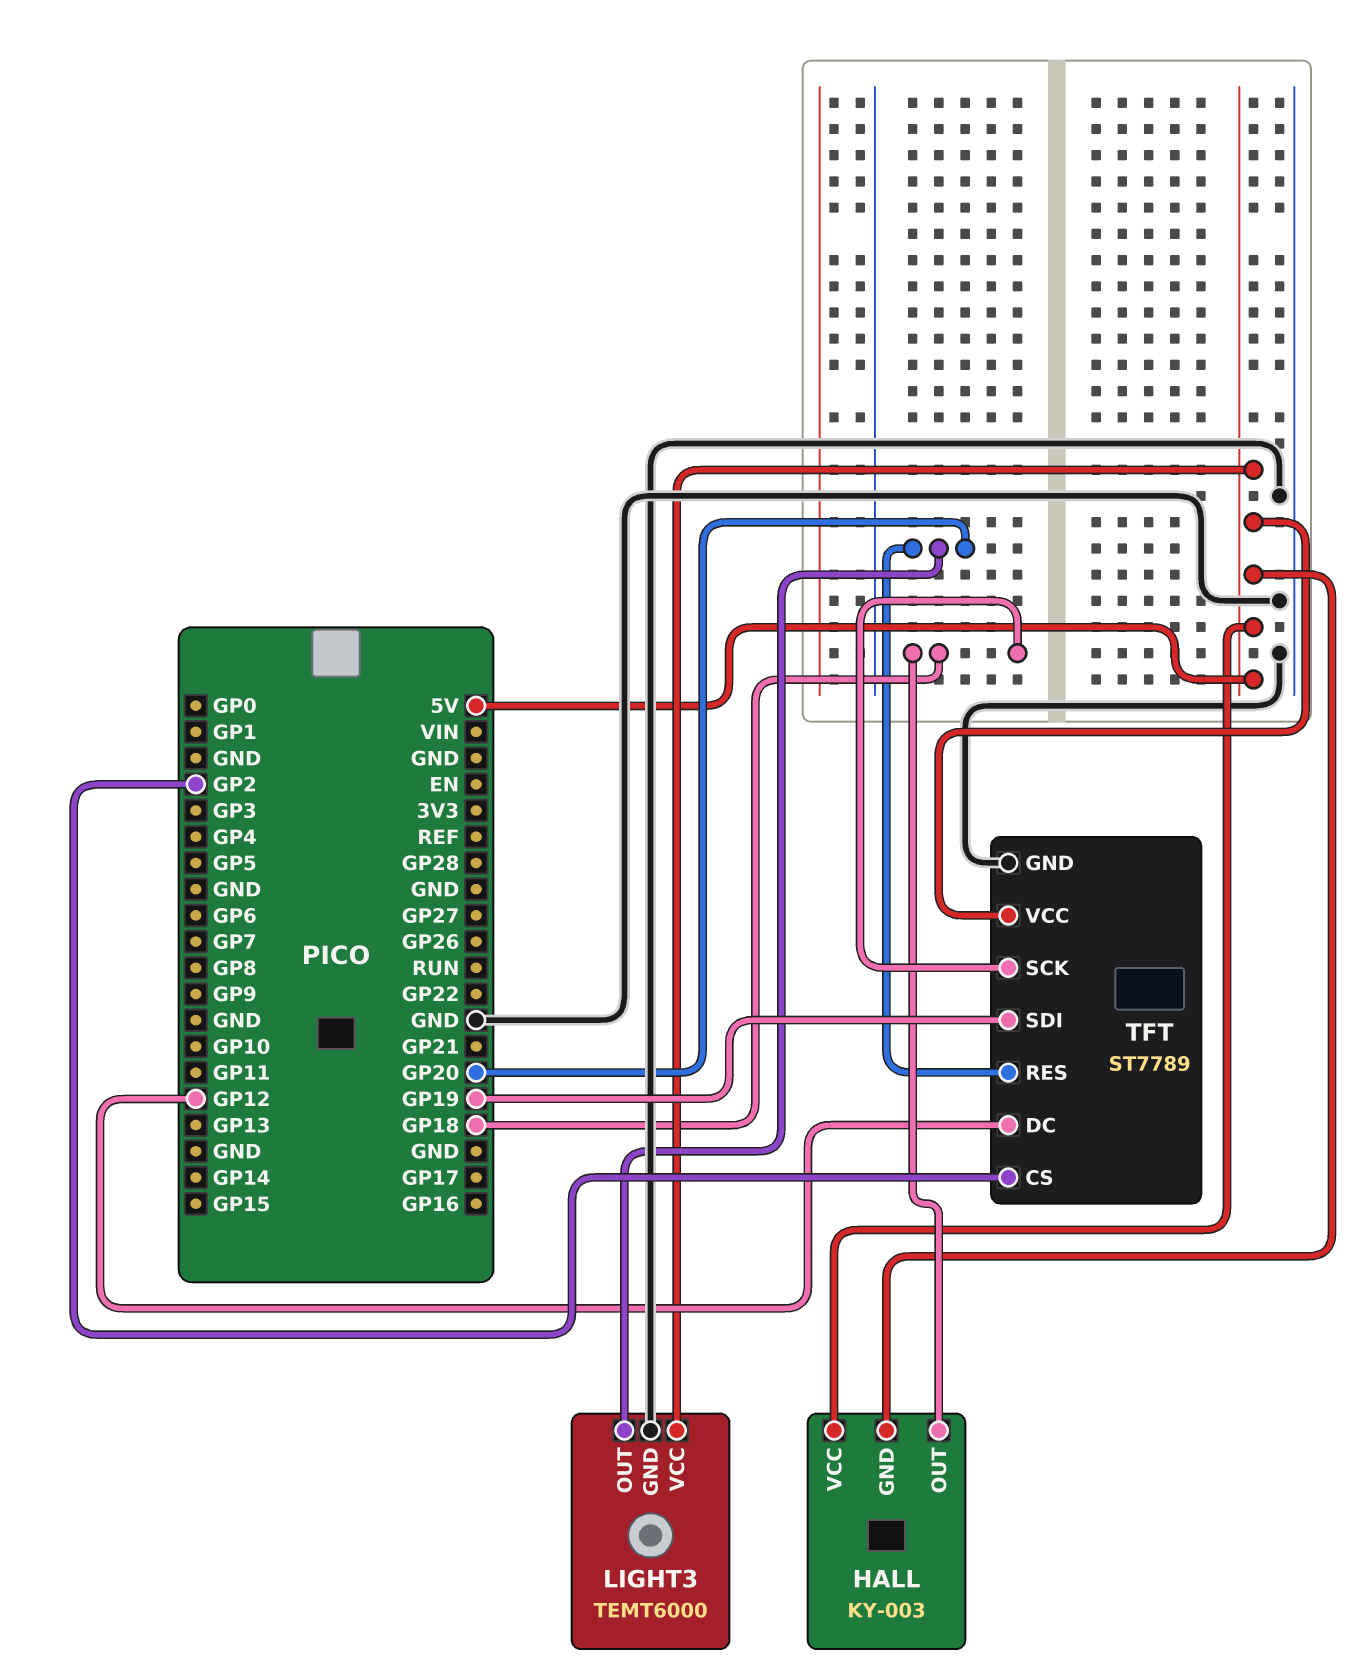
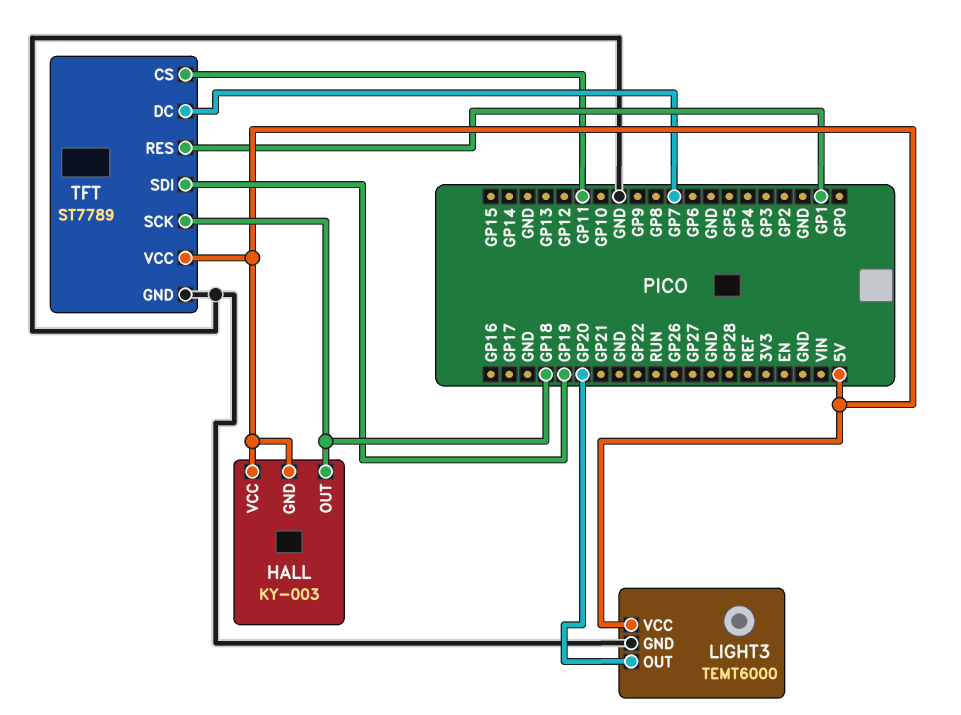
TFT pin CS: GP2 -> GP11
TFT pin DC: GP12 -> GP7
TFT pin RES: GP20 -> GP1

